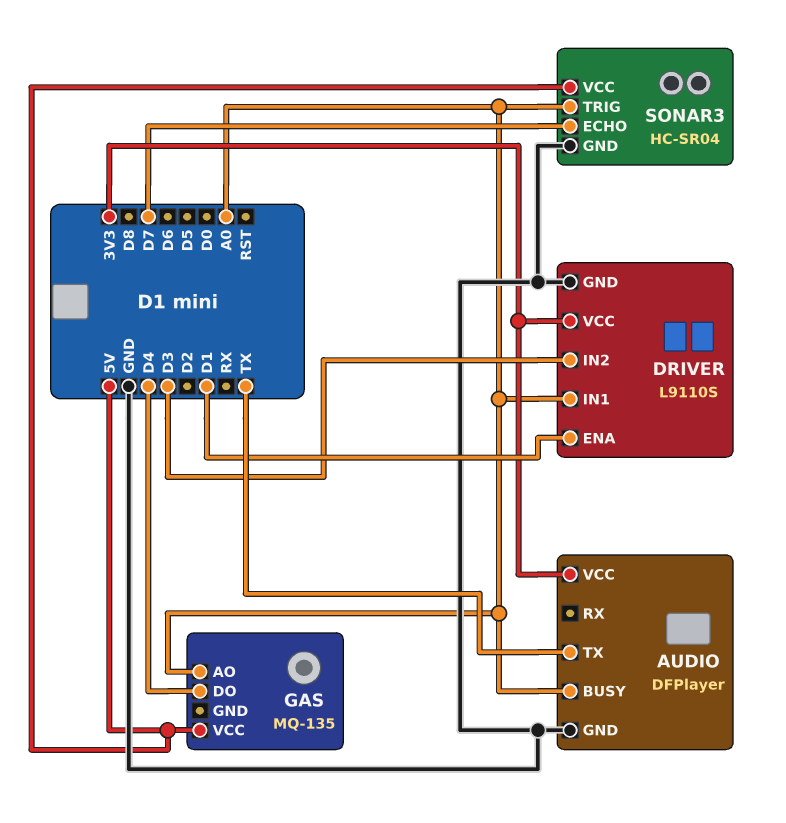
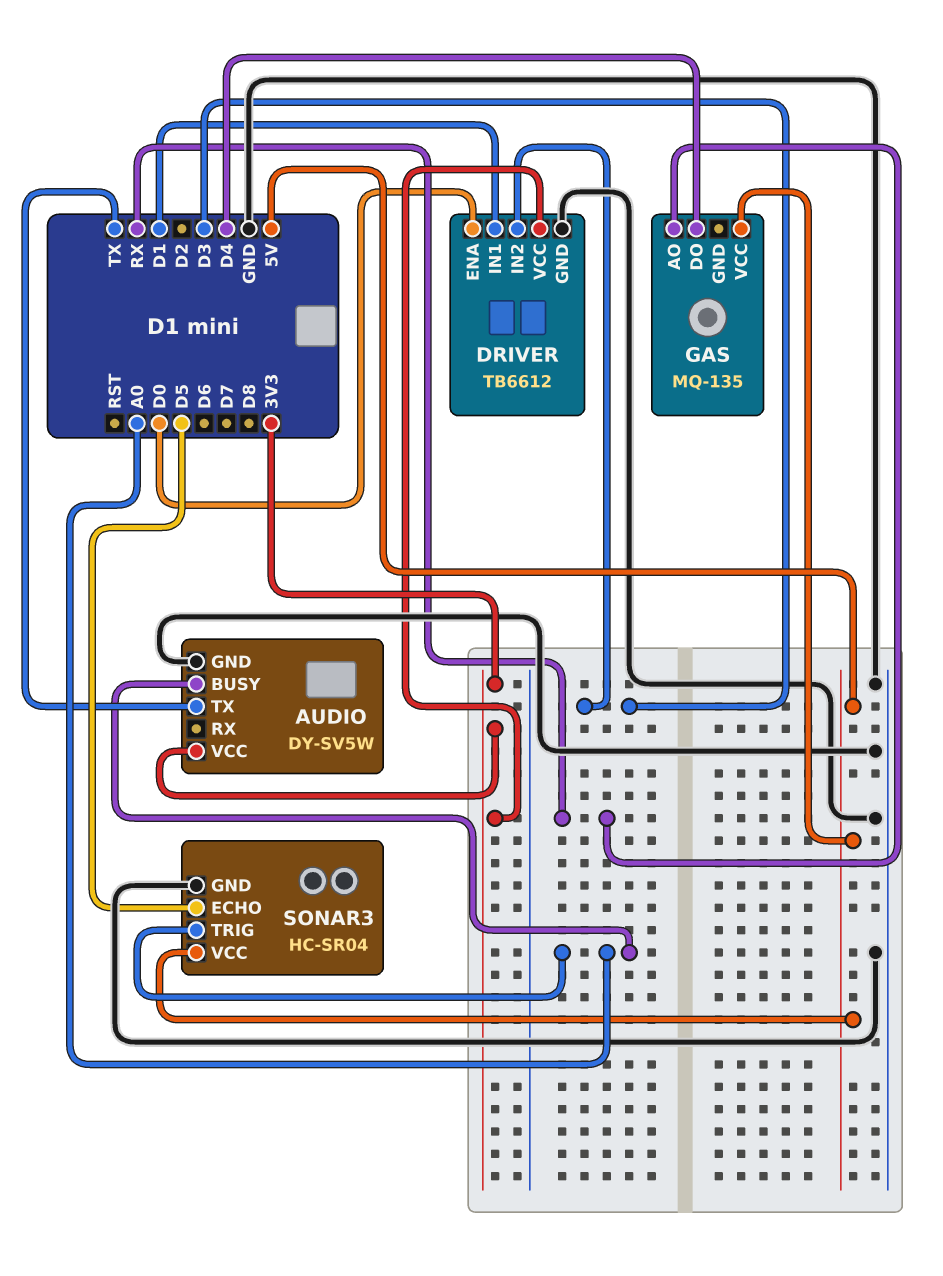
AUDIO: DFPlayer -> DY-SV5W
DRIVER: L9110S -> TB6612
DRIVER pin ENA: D1 -> D0
DRIVER pin IN1: A0 -> D1
GAS pin AO: A0 -> RX
SONAR3 pin ECHO: D7 -> D5

